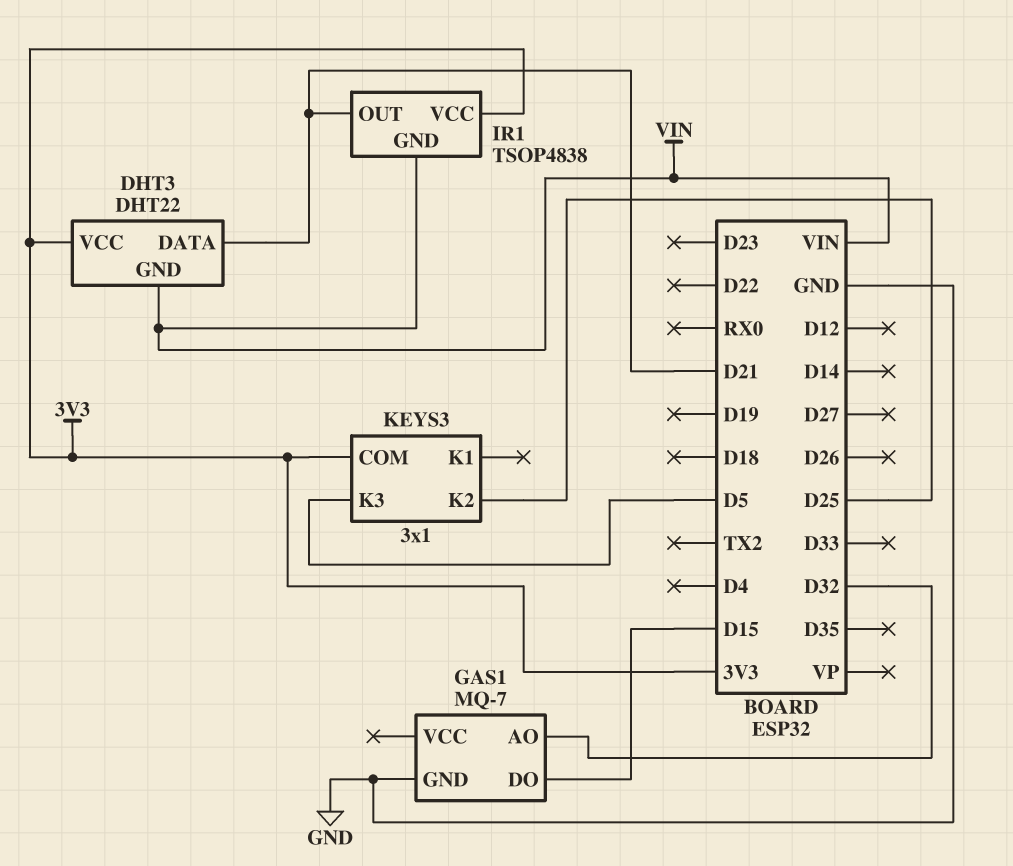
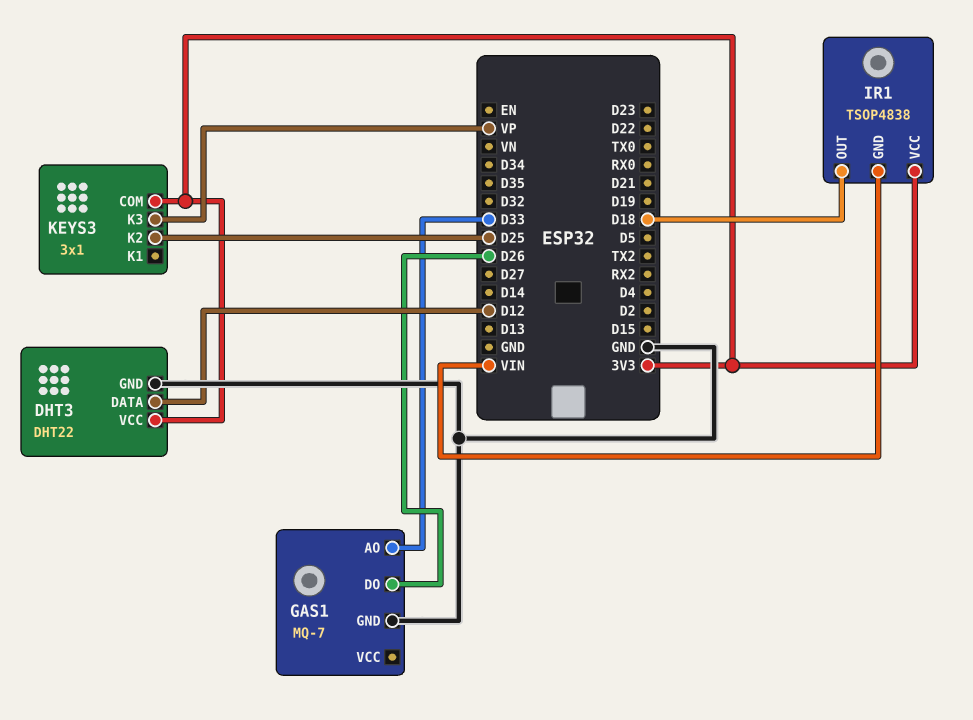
DHT3 pin DATA: D21 -> D12
DHT3 pin GND: VIN -> GND
GAS1 pin AO: D32 -> D33
GAS1 pin DO: D15 -> D26
IR1 pin OUT: D21 -> D18
KEYS3 pin K3: D5 -> VP

